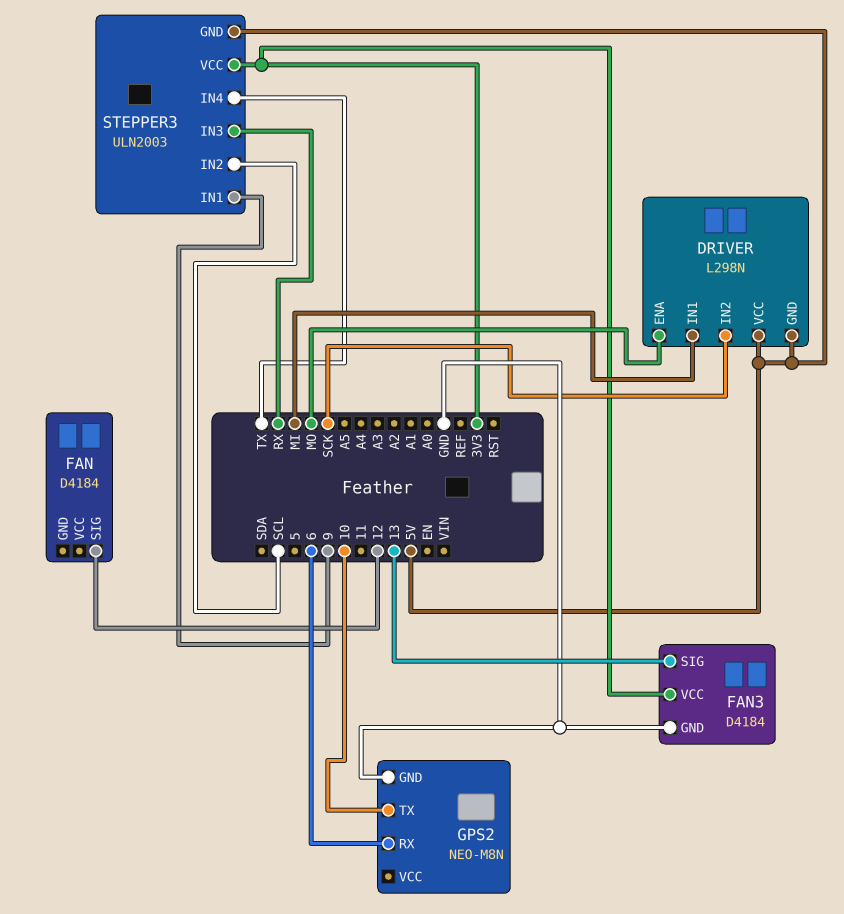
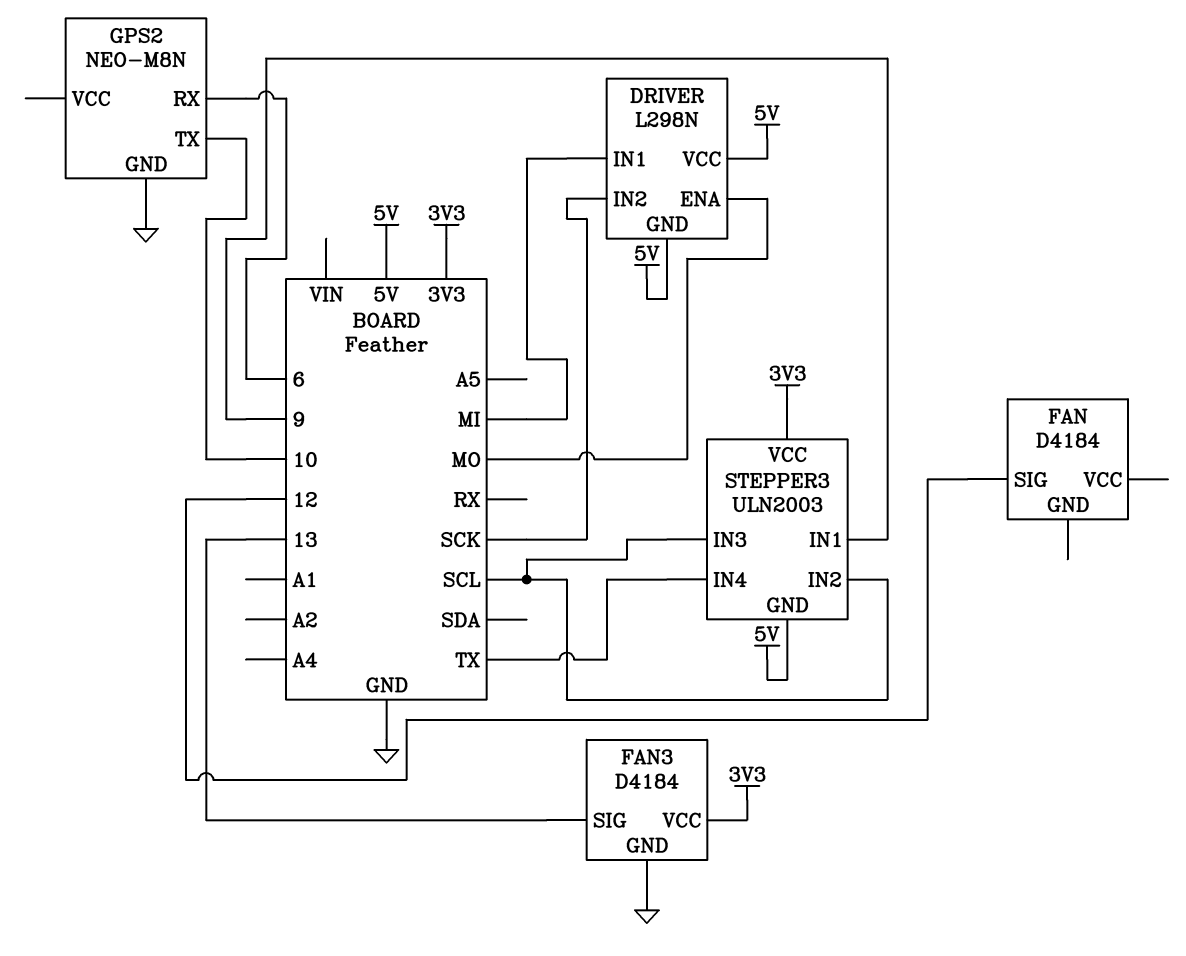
STEPPER3 pin IN3: RX -> SCL

